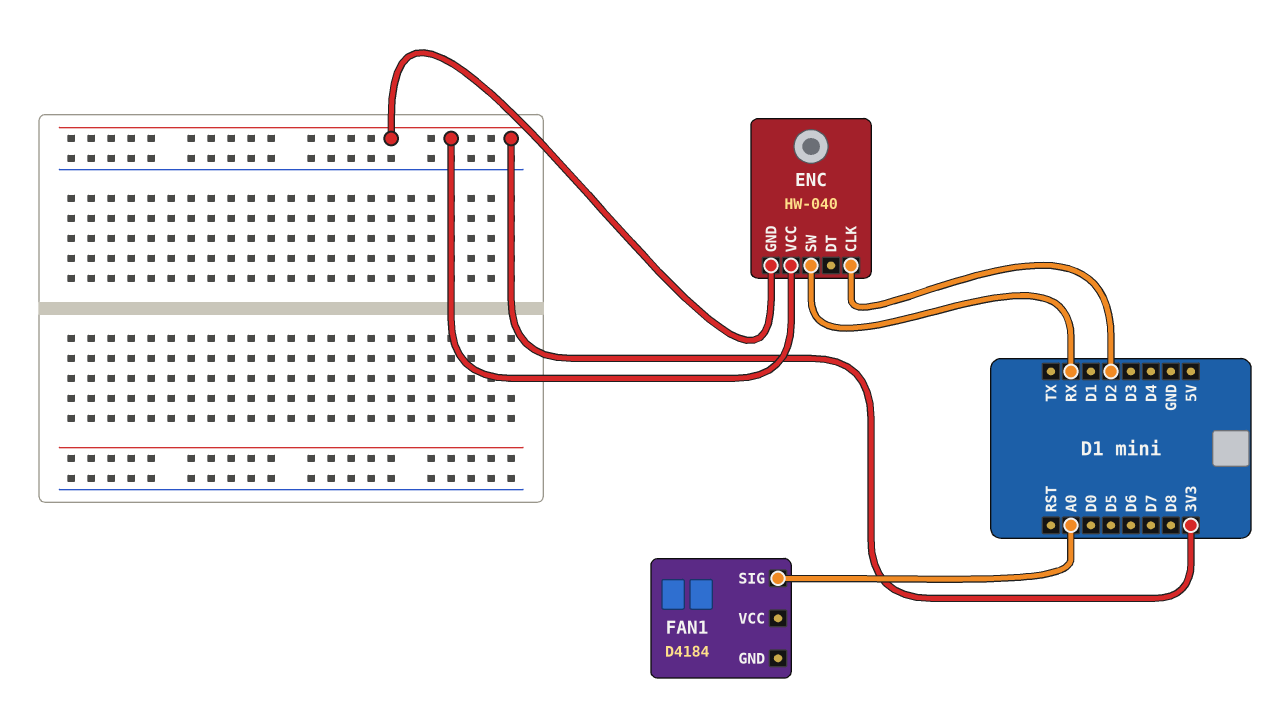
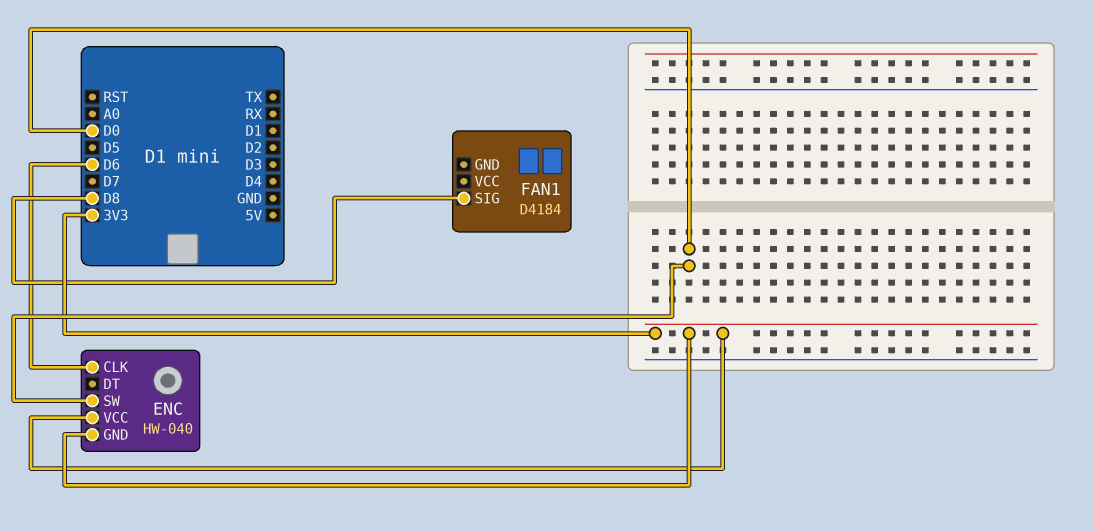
ENC pin CLK: D2 -> D6
ENC pin SW: RX -> D0
FAN1 pin SIG: A0 -> D8

